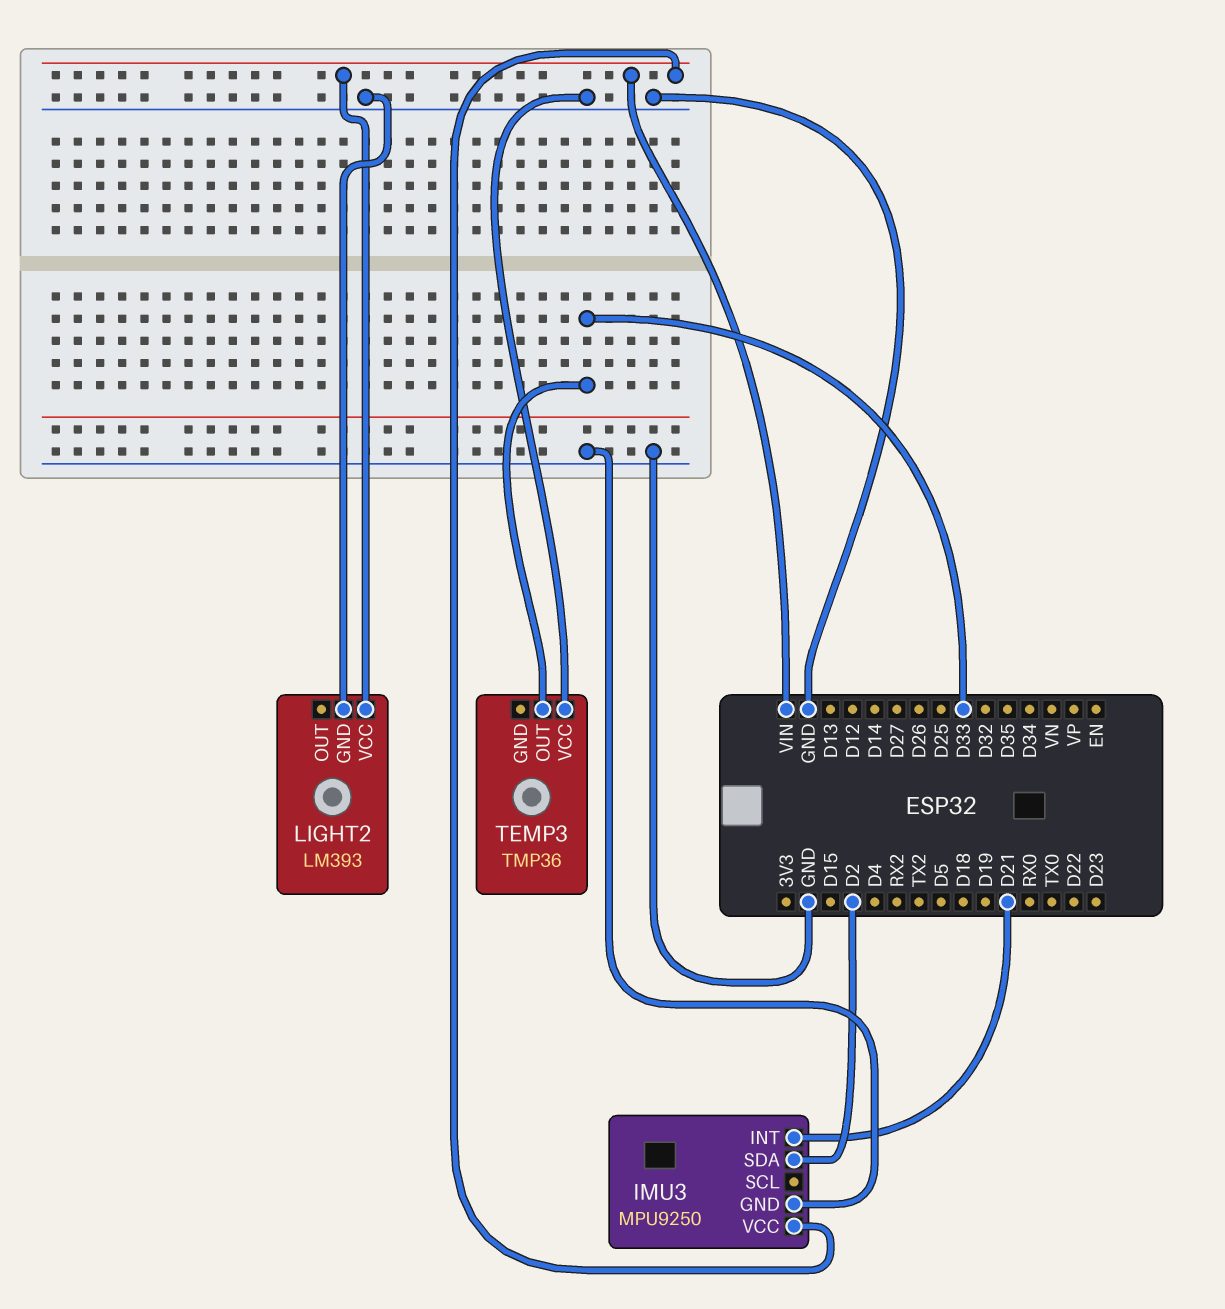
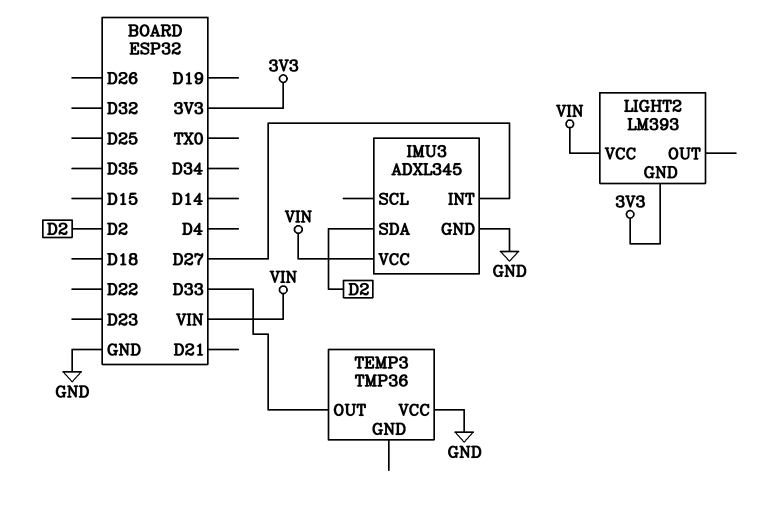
IMU3: MPU9250 -> ADXL345
IMU3 pin INT: D21 -> D27
LIGHT2 pin GND: GND -> 3V3

